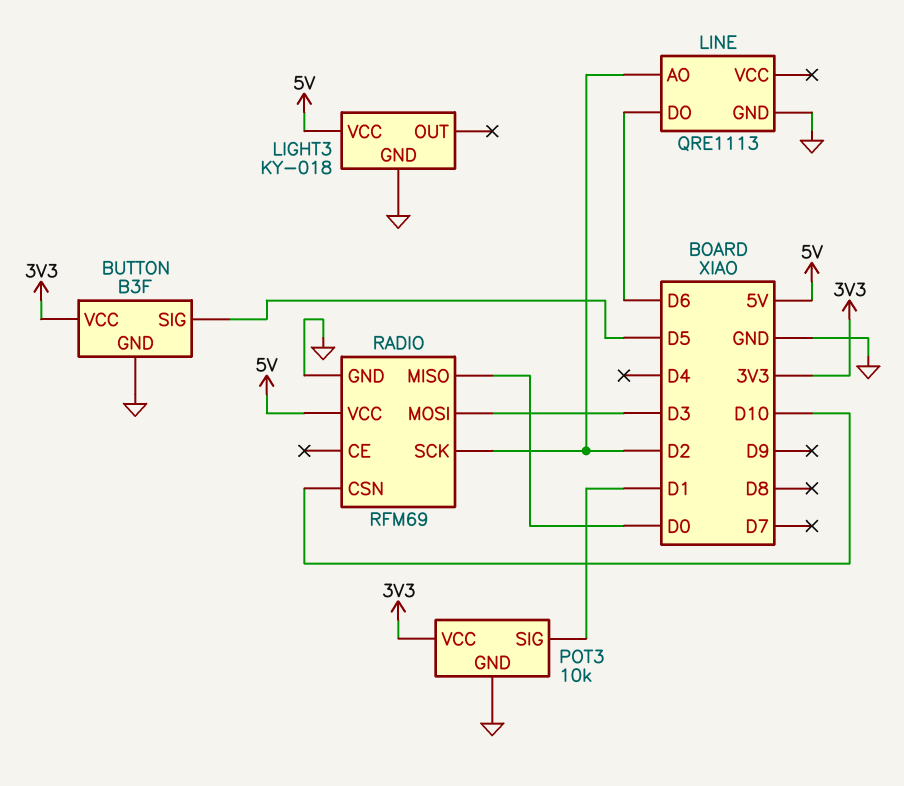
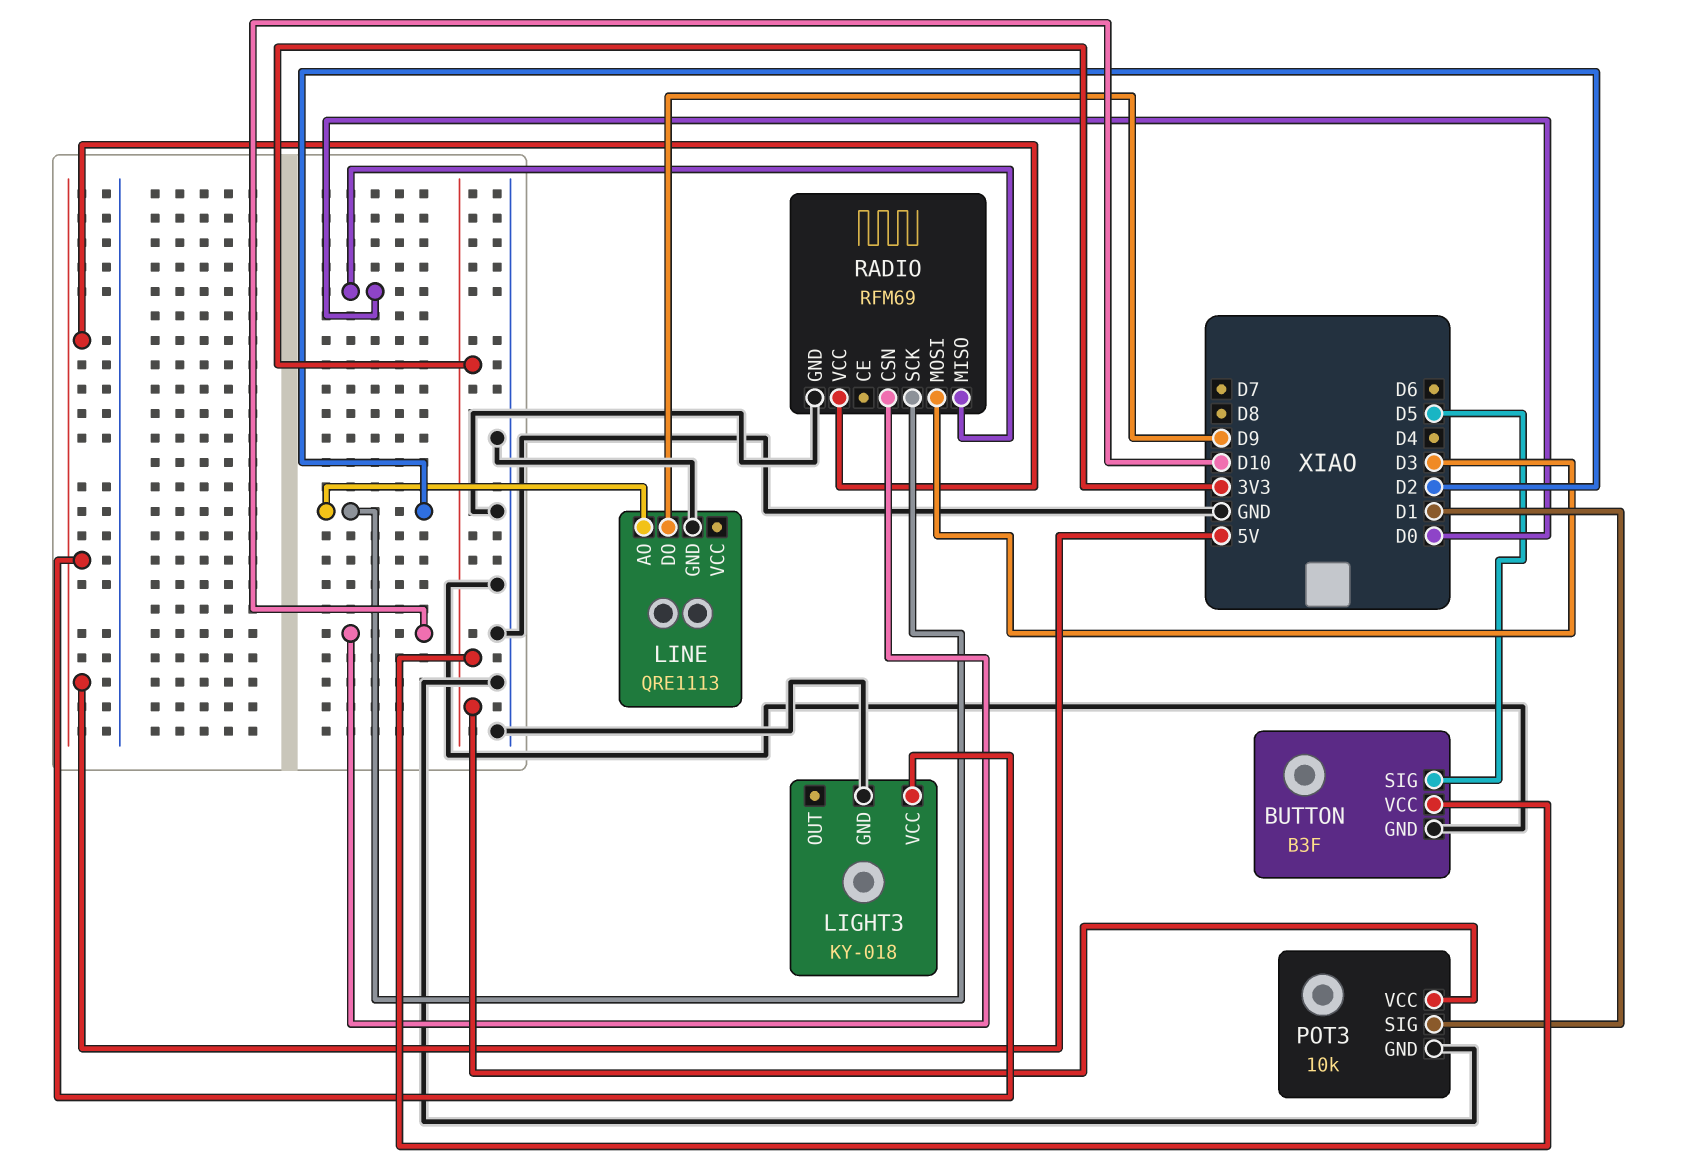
LINE pin DO: D6 -> D9

